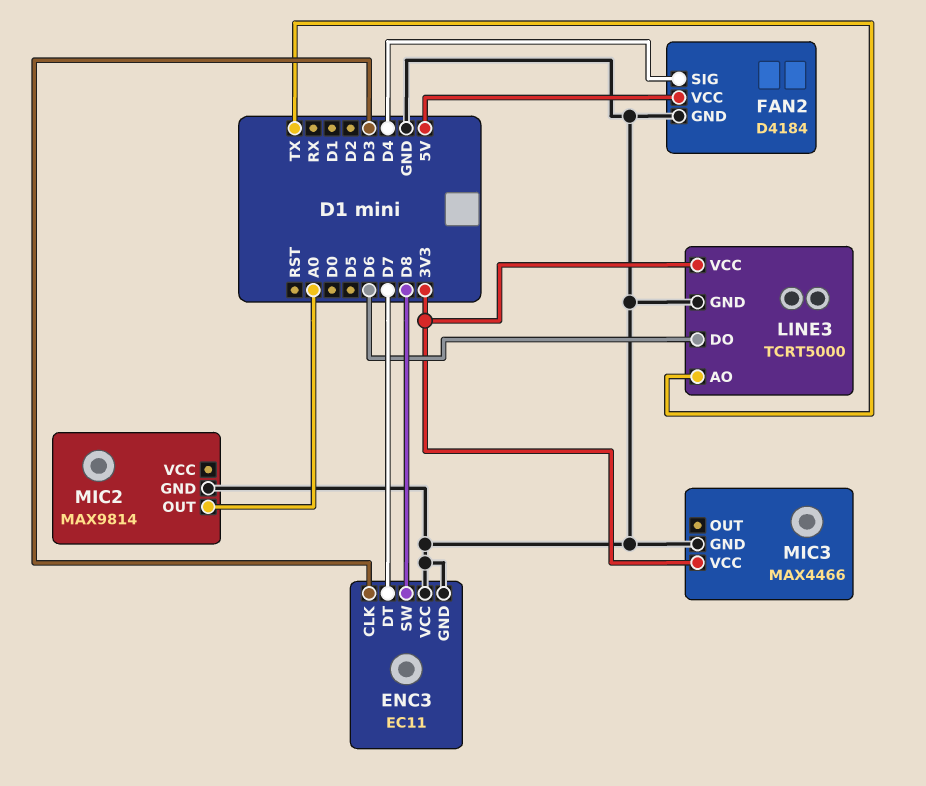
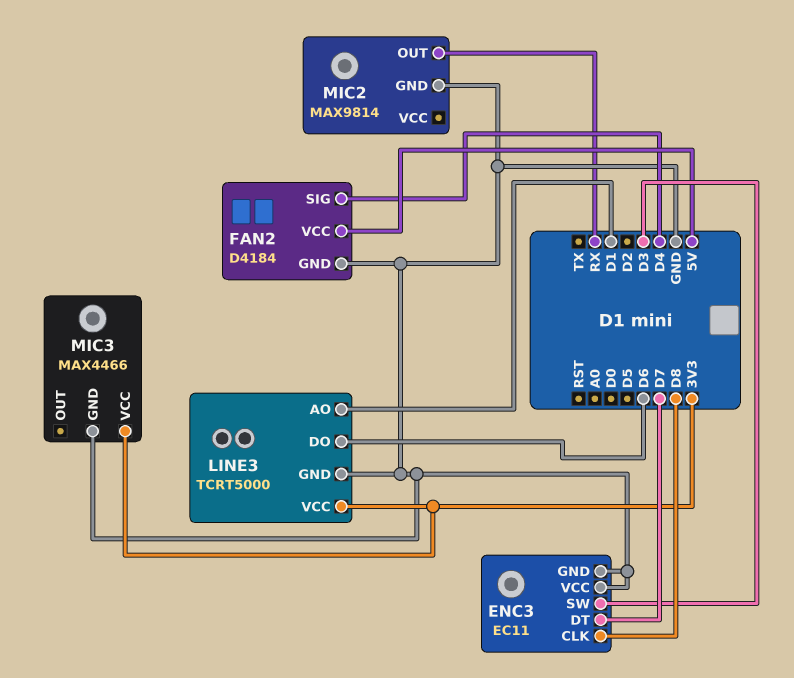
ENC3 pin CLK: D3 -> D8
ENC3 pin SW: D8 -> D3
LINE3 pin AO: TX -> D1
MIC2 pin OUT: A0 -> RX

